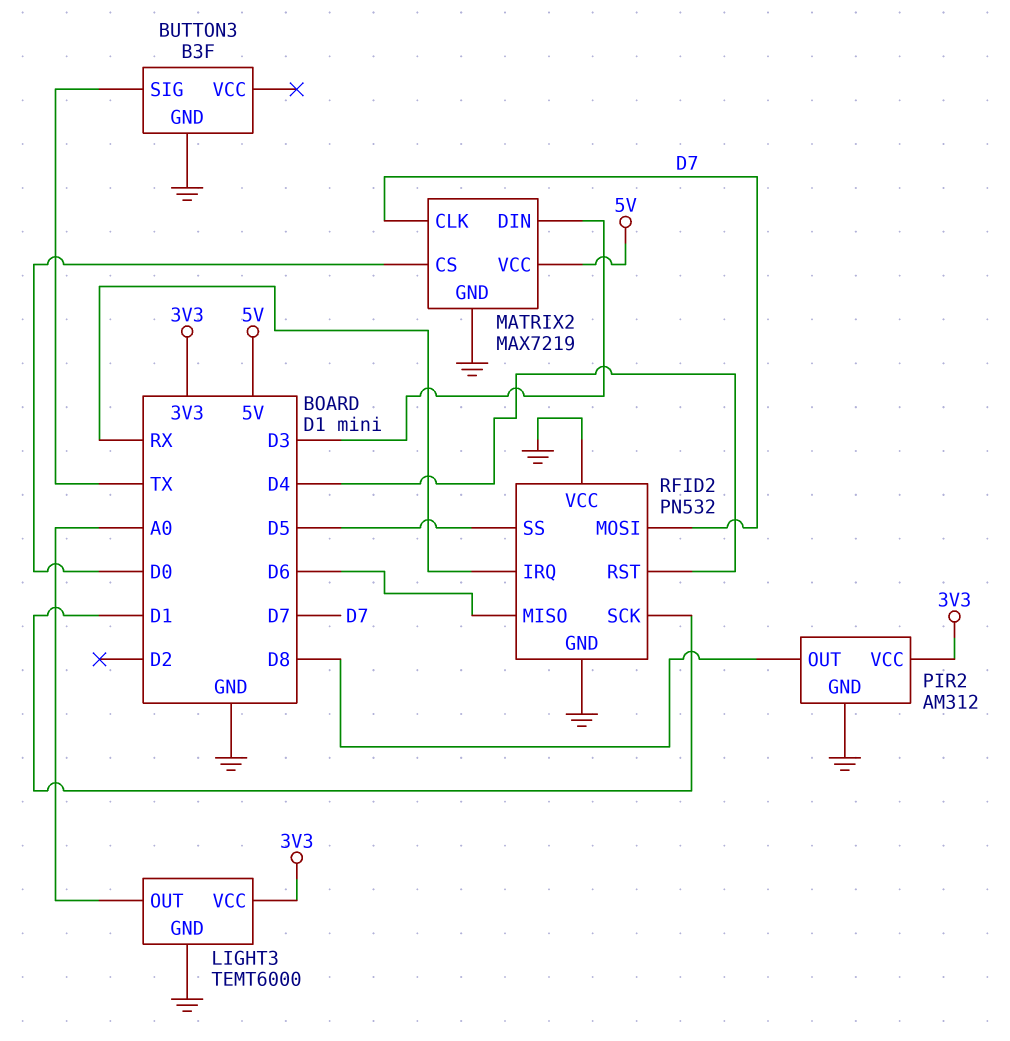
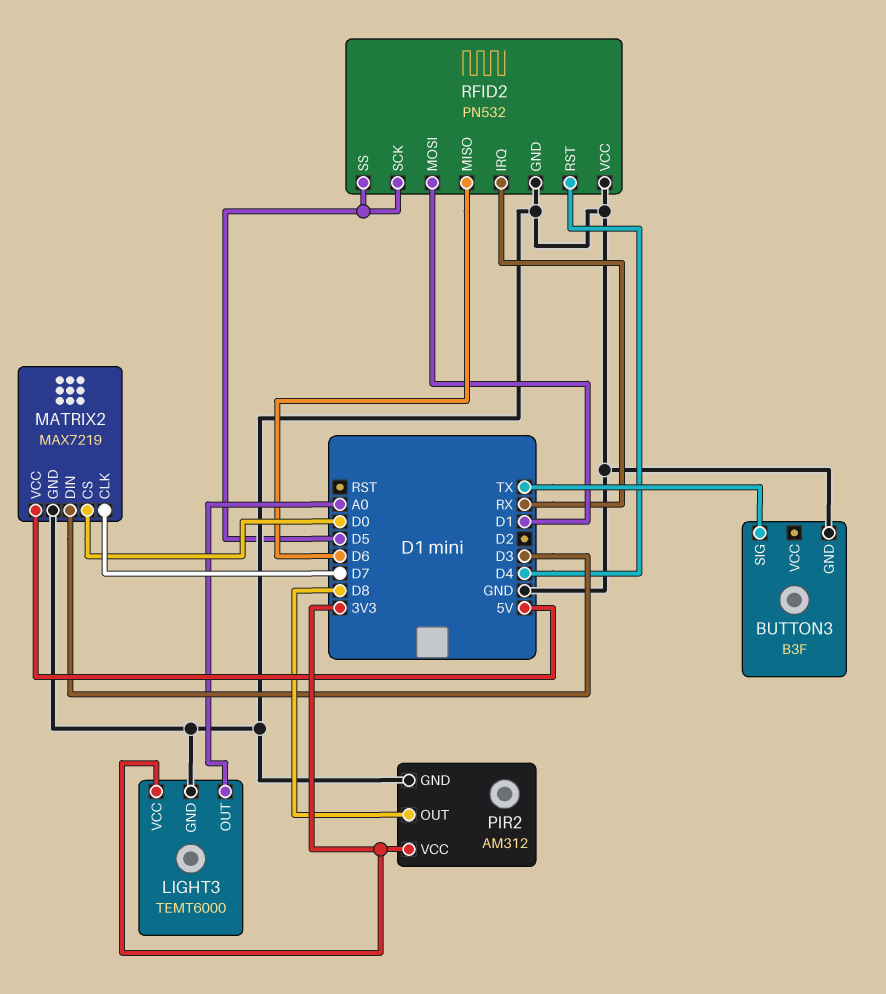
RFID2 pin MOSI: D7 -> D1
RFID2 pin SCK: D1 -> D5

